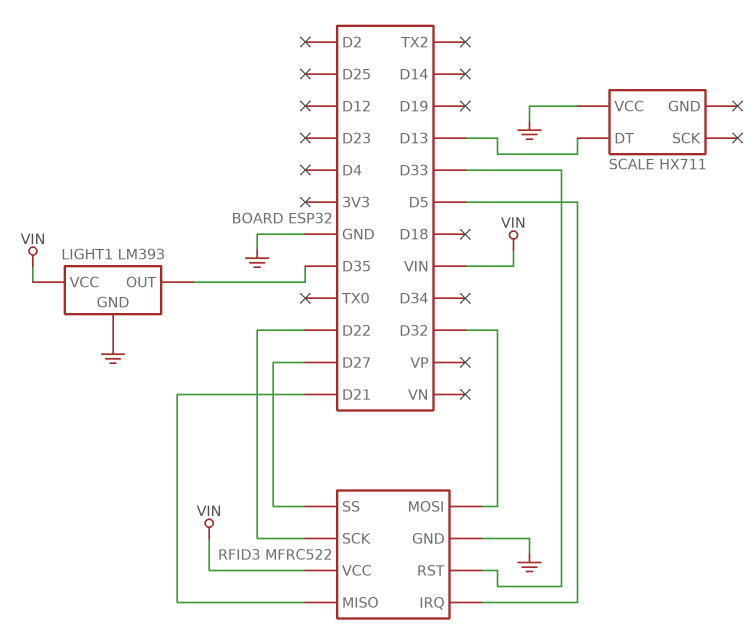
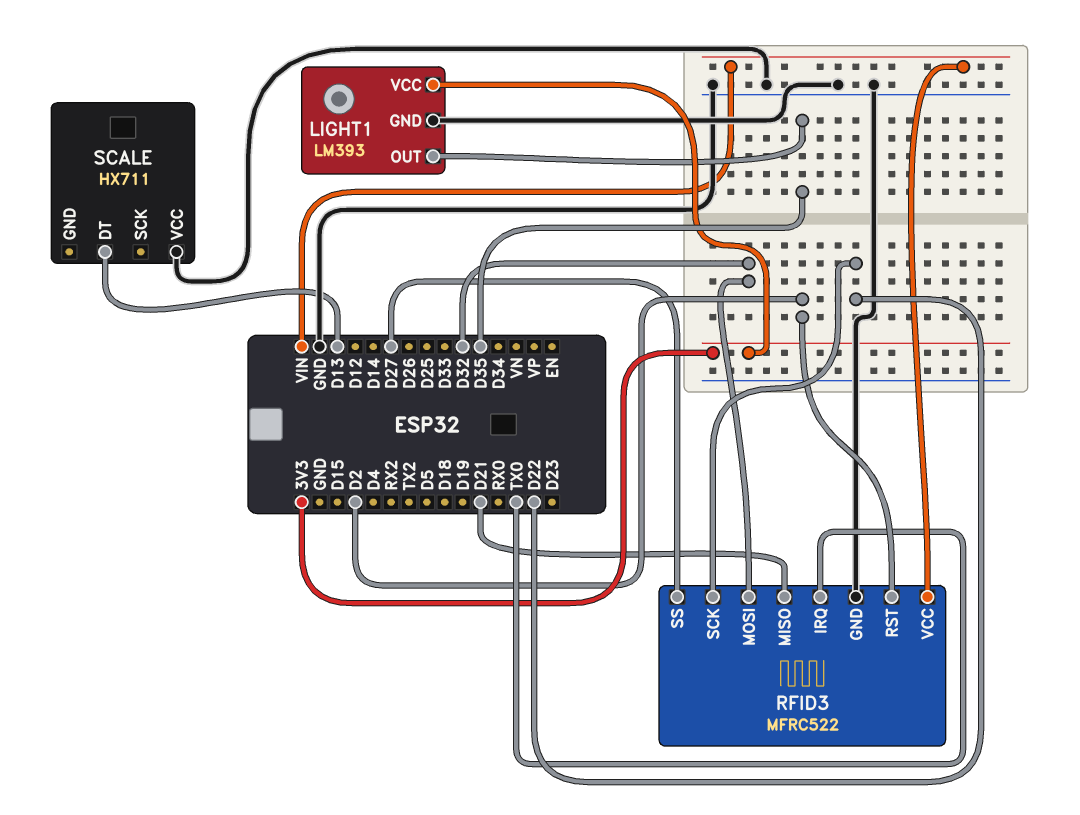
LIGHT1 pin VCC: VIN -> 3V3
RFID3 pin IRQ: D5 -> TX0
RFID3 pin RST: D33 -> D2

